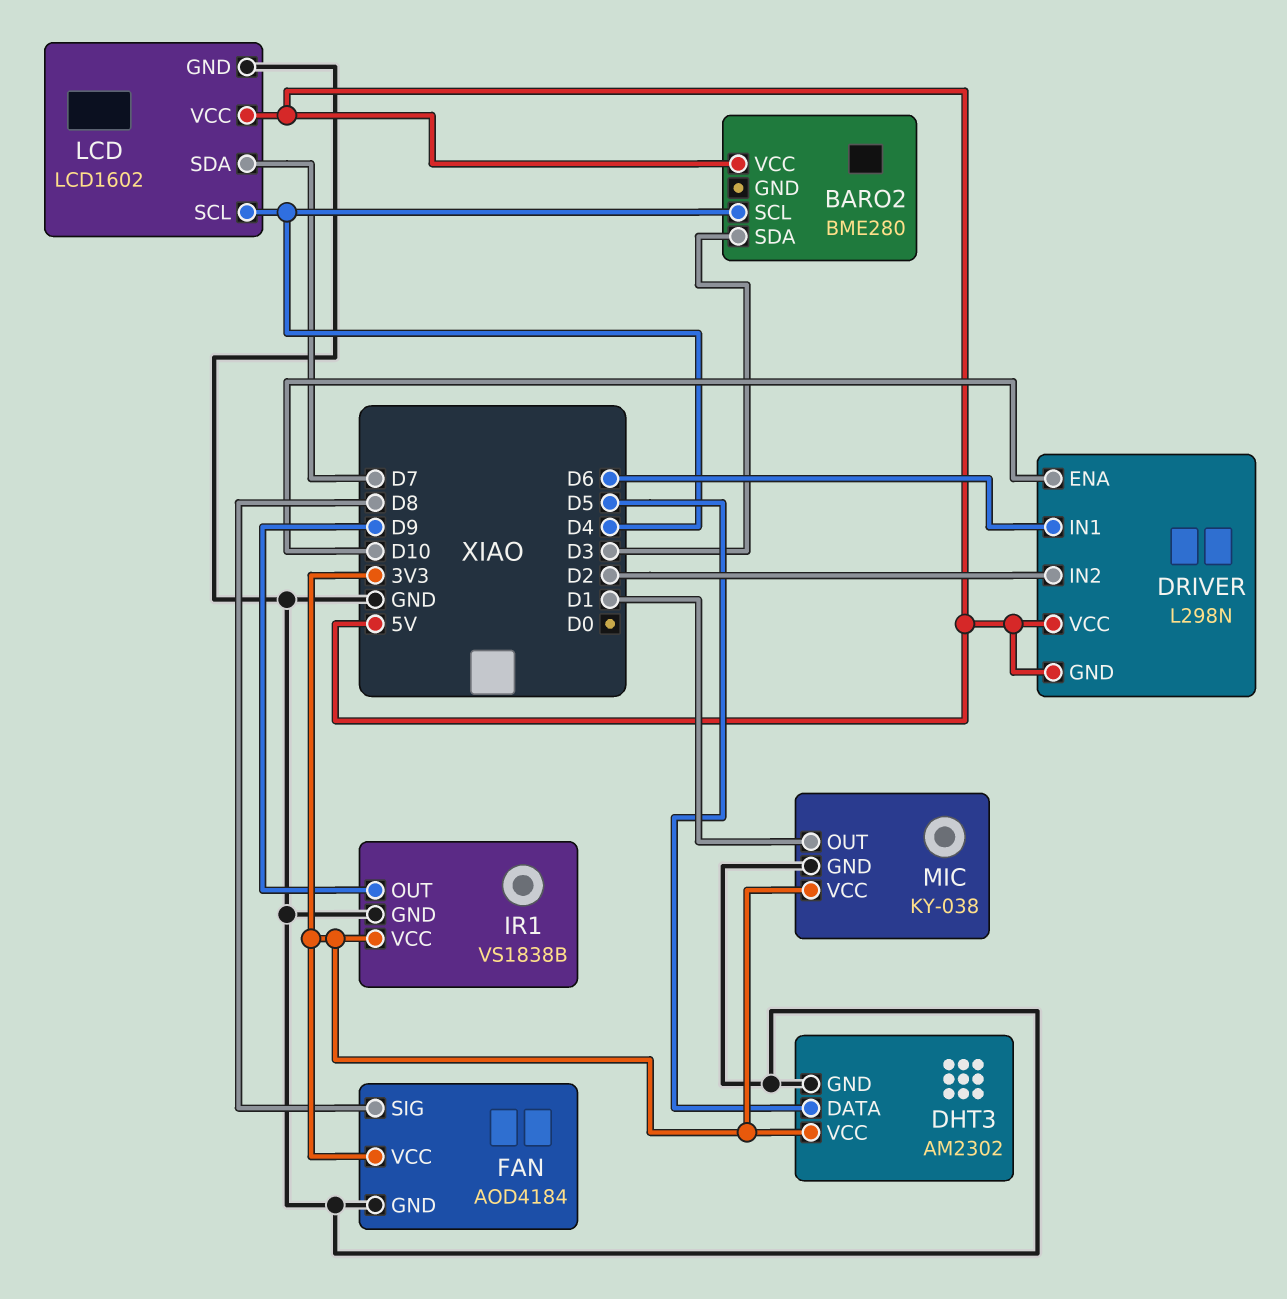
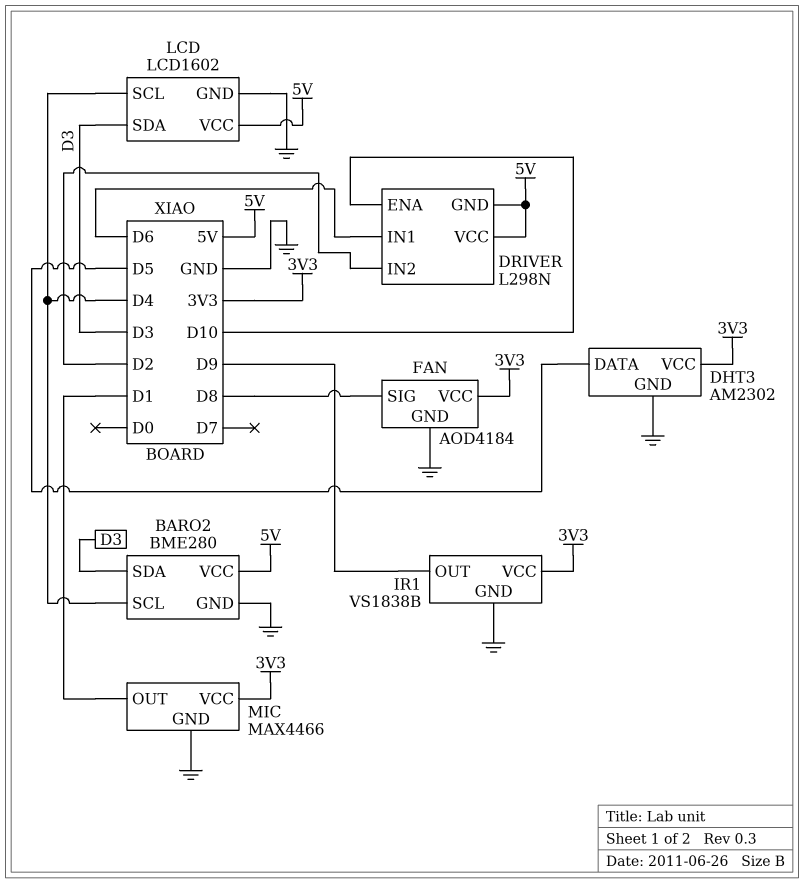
BARO2 pin GND: none -> GND
LCD pin SDA: D7 -> D3
MIC: KY-038 -> MAX4466

